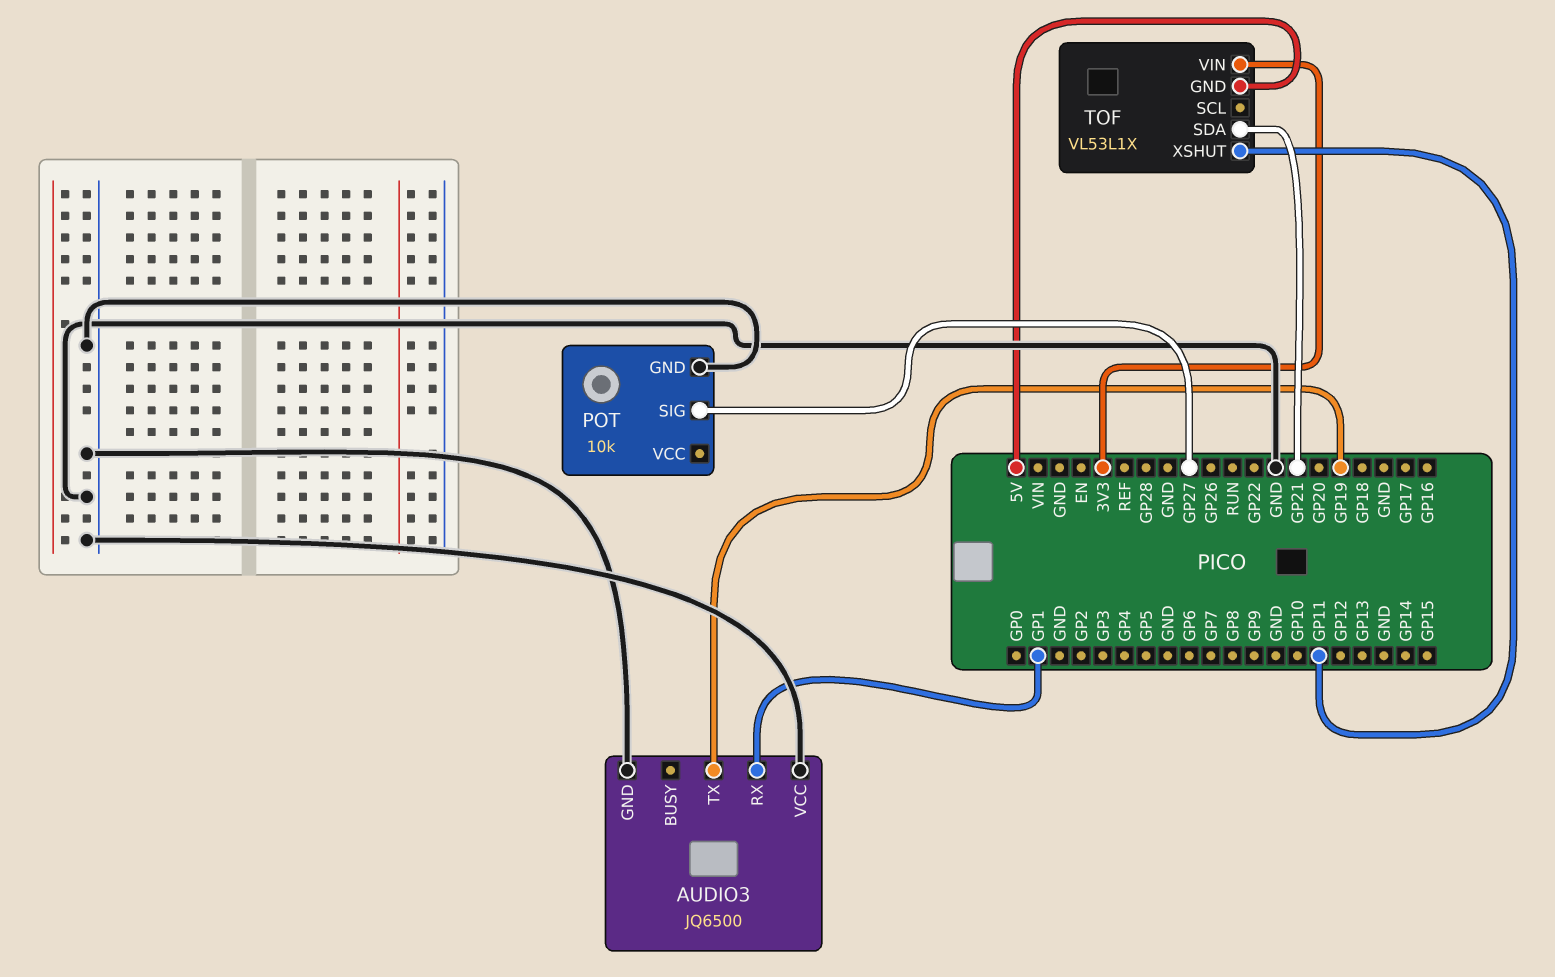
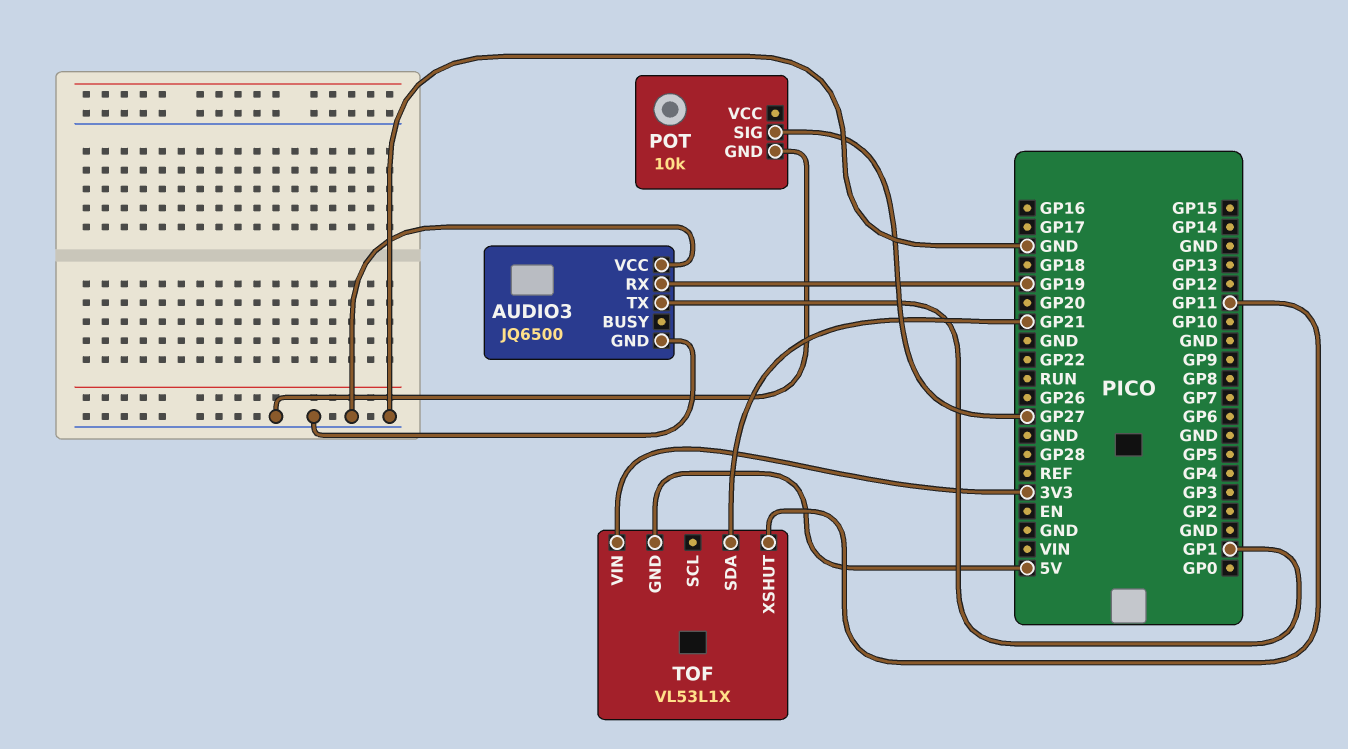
AUDIO3 pin RX: GP1 -> GP19
AUDIO3 pin TX: GP19 -> GP1

